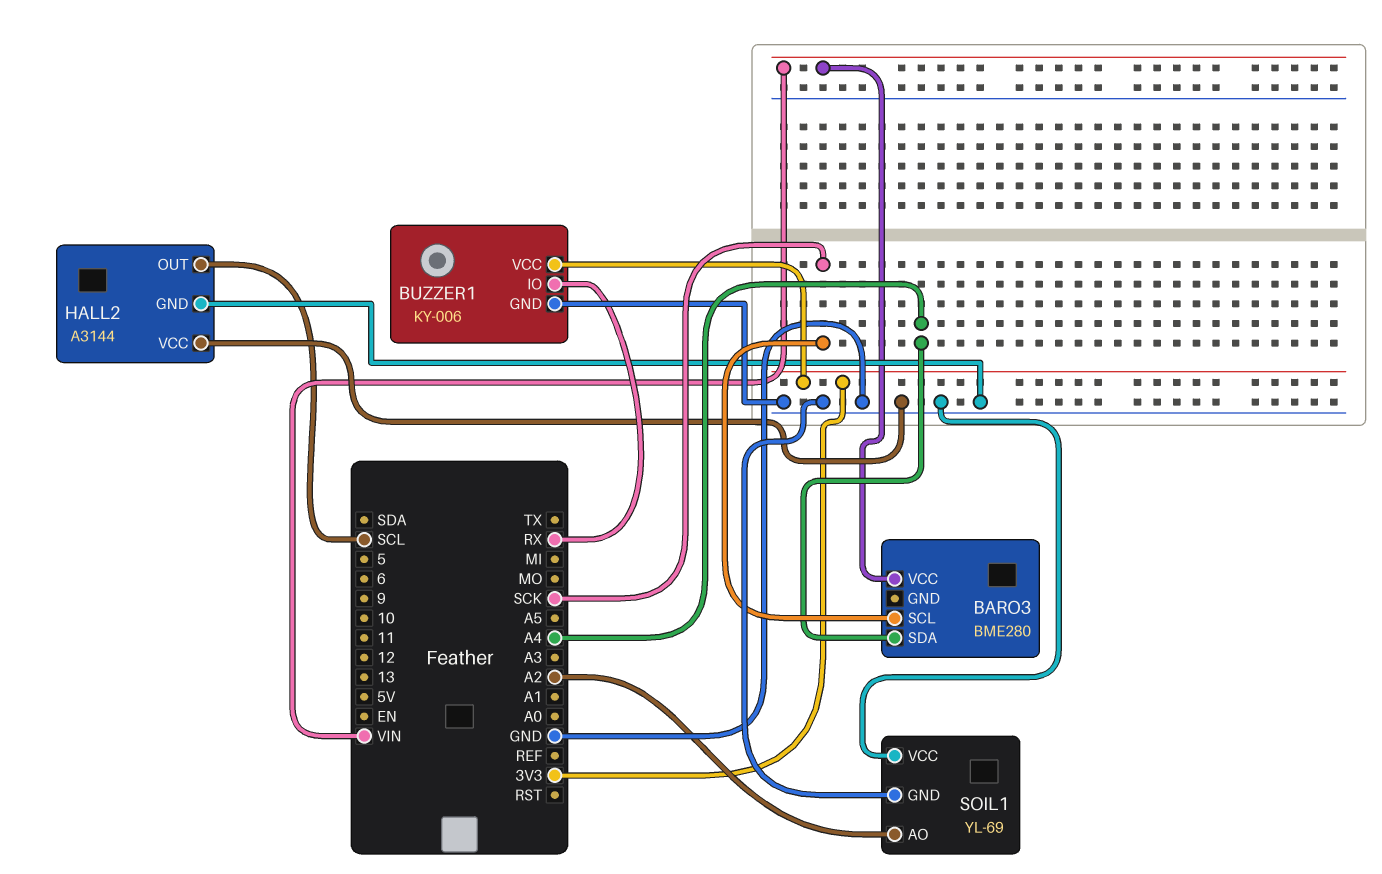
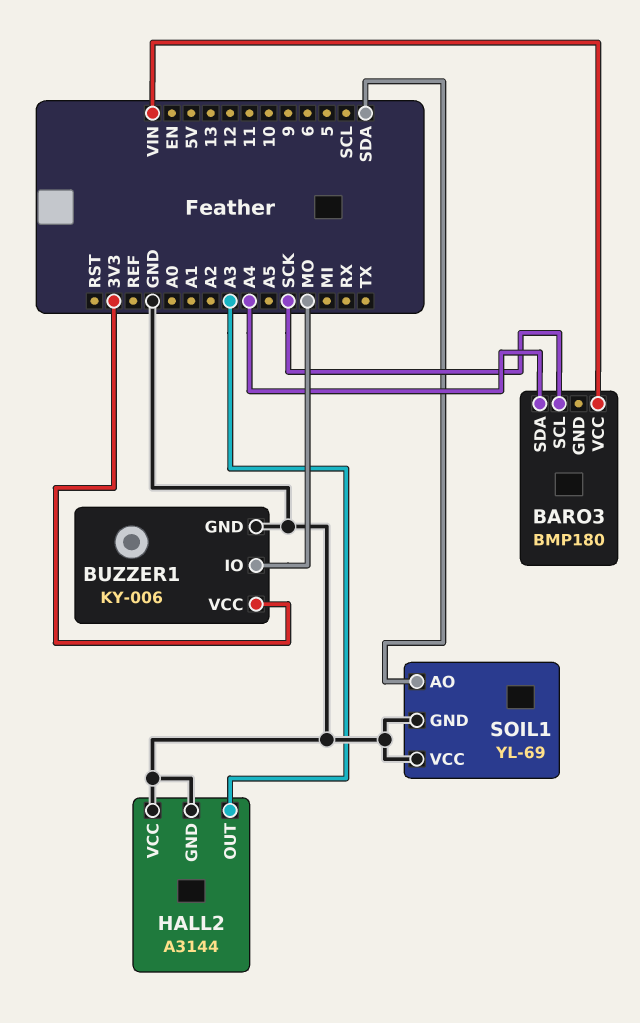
BARO3: BME280 -> BMP180
BUZZER1 pin IO: RX -> MO
HALL2 pin OUT: SCL -> A3
SOIL1 pin AO: A2 -> SDA

